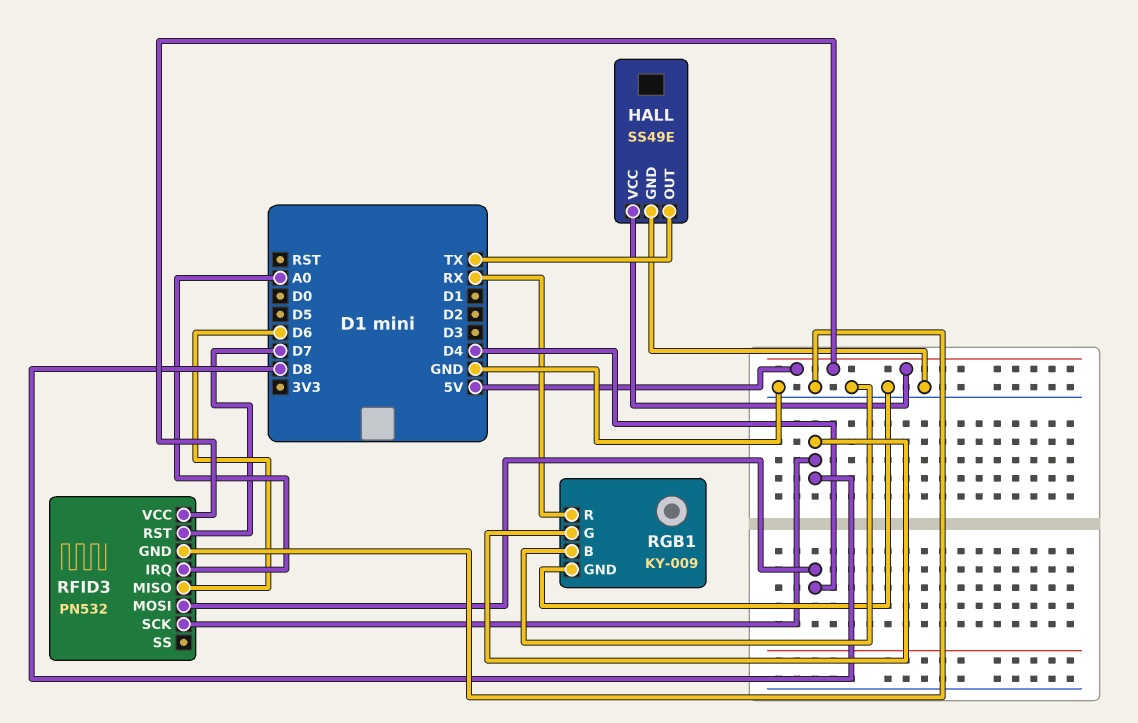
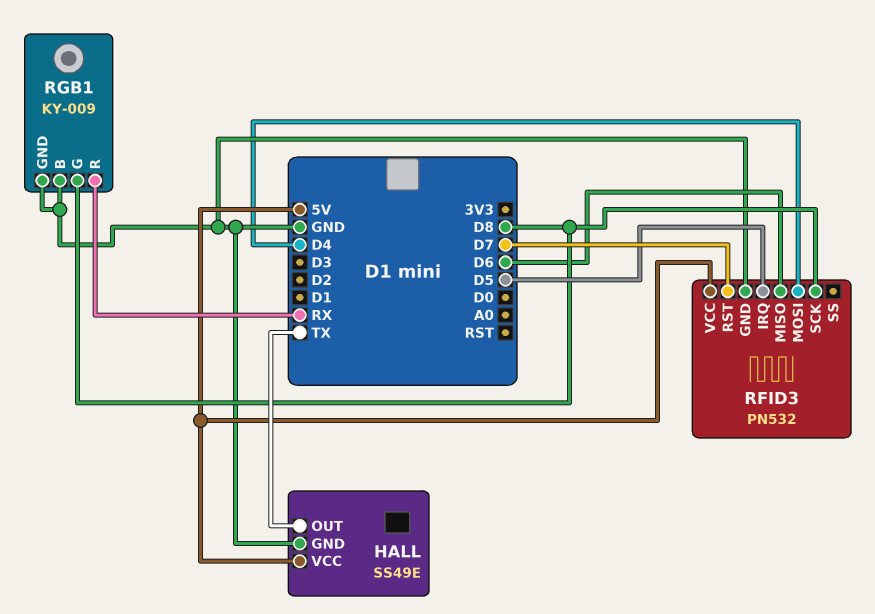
RFID3 pin IRQ: A0 -> D5

